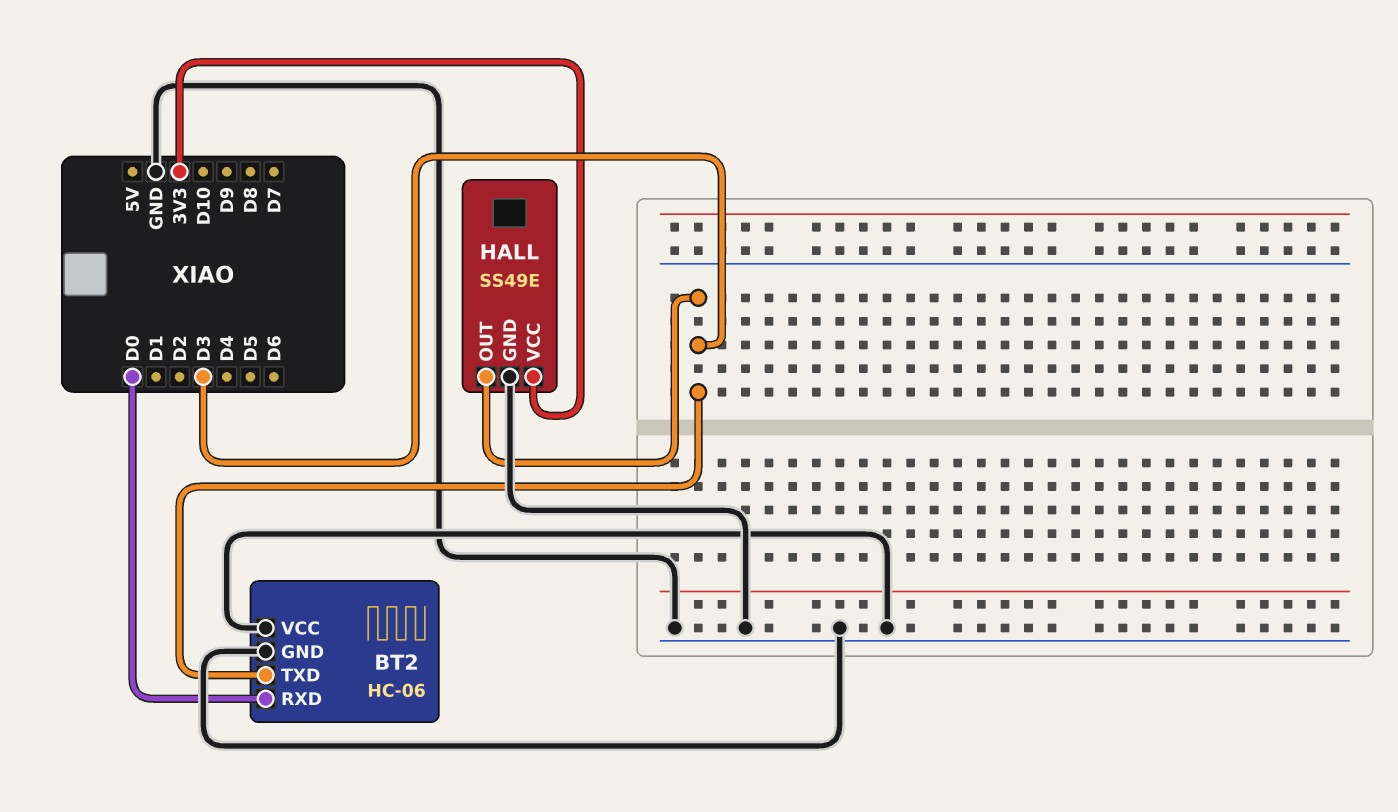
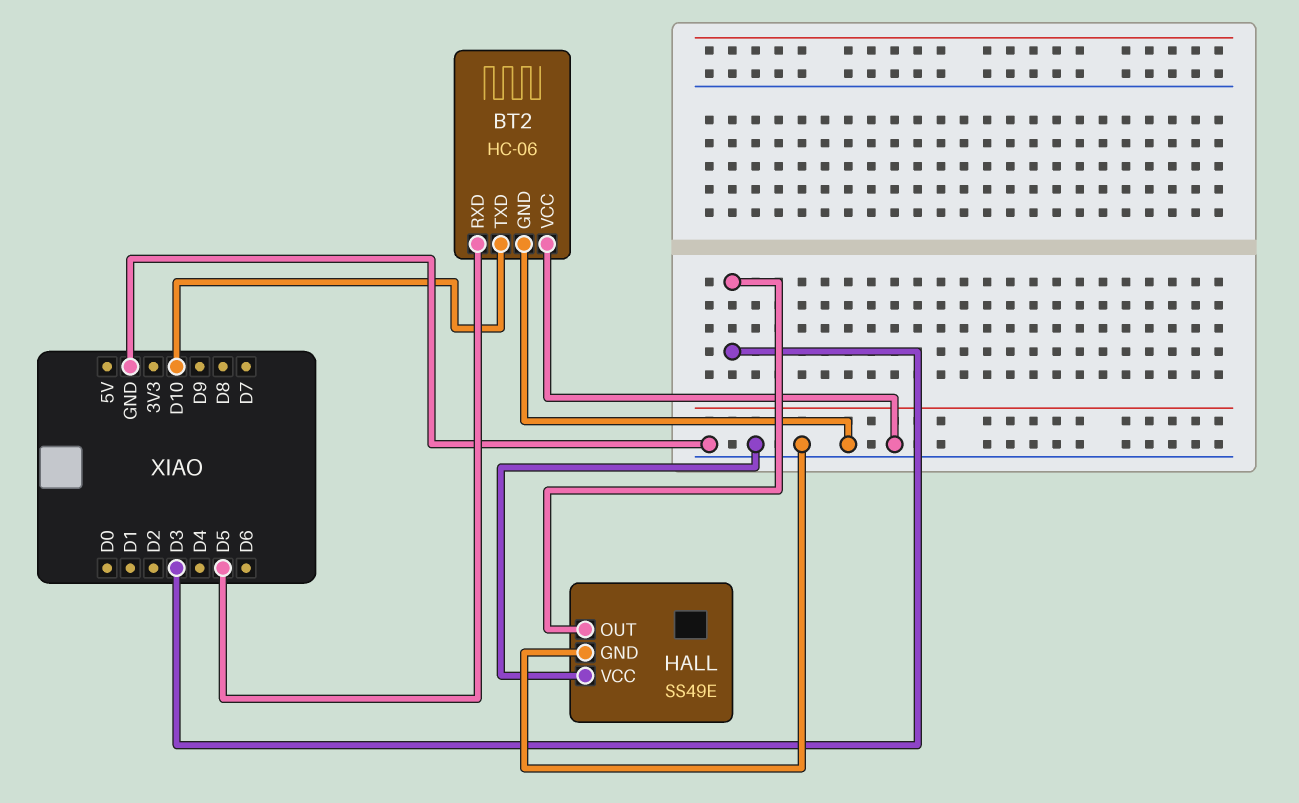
BT2 pin RXD: D0 -> D5
BT2 pin TXD: D3 -> D10
HALL pin VCC: 3V3 -> GND

